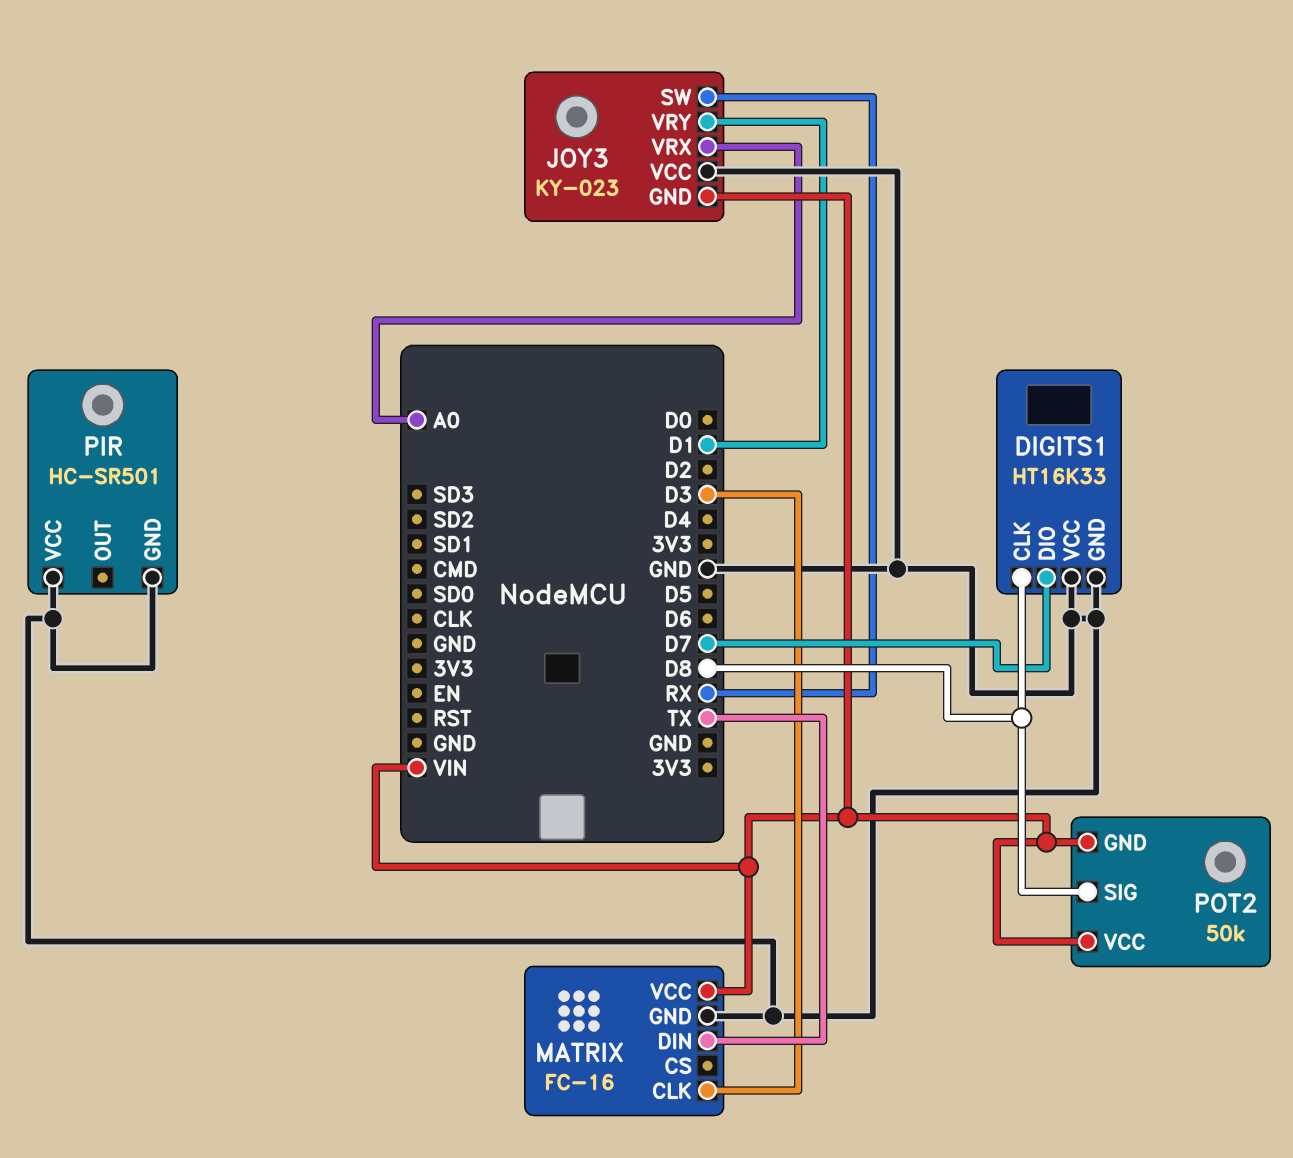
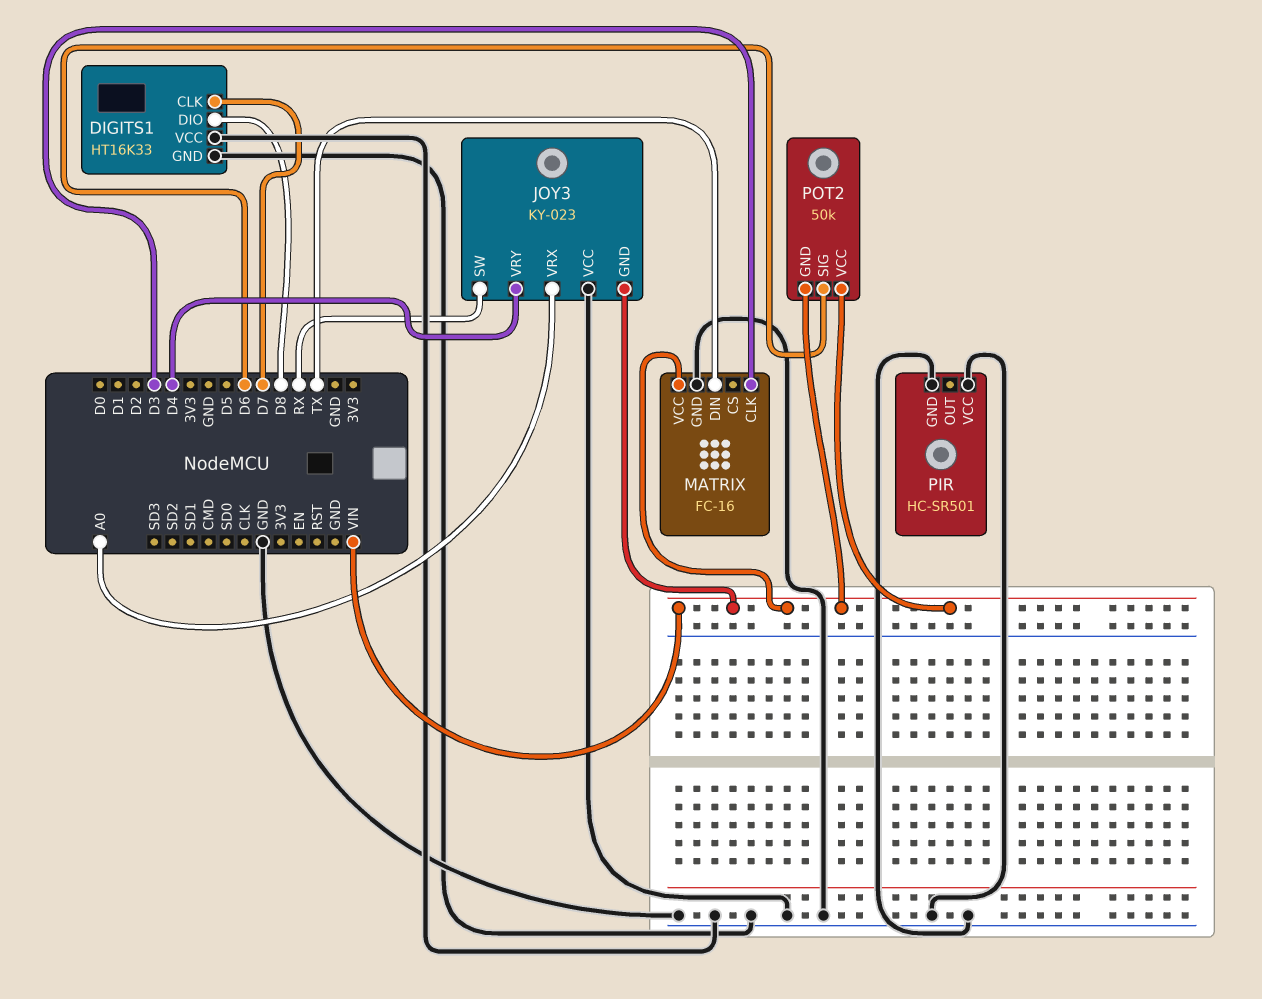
DIGITS1 pin CLK: D8 -> D7
DIGITS1 pin DIO: D7 -> D8
JOY3 pin VRY: D1 -> D4
POT2 pin SIG: D8 -> D6

